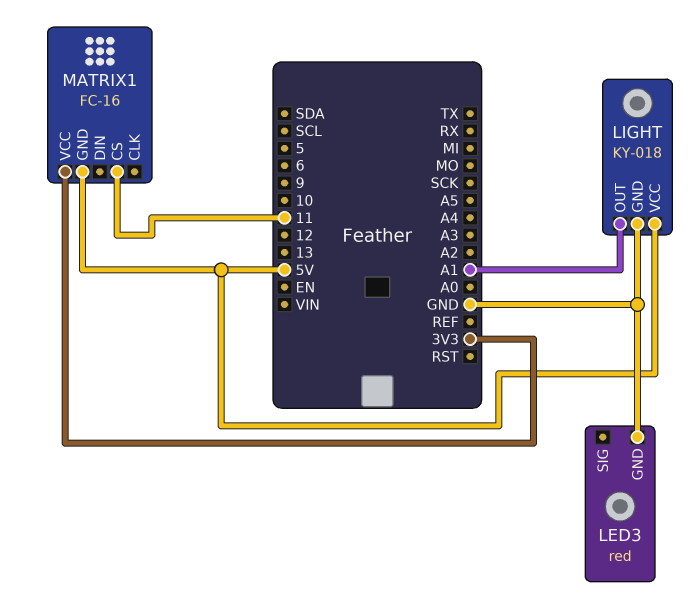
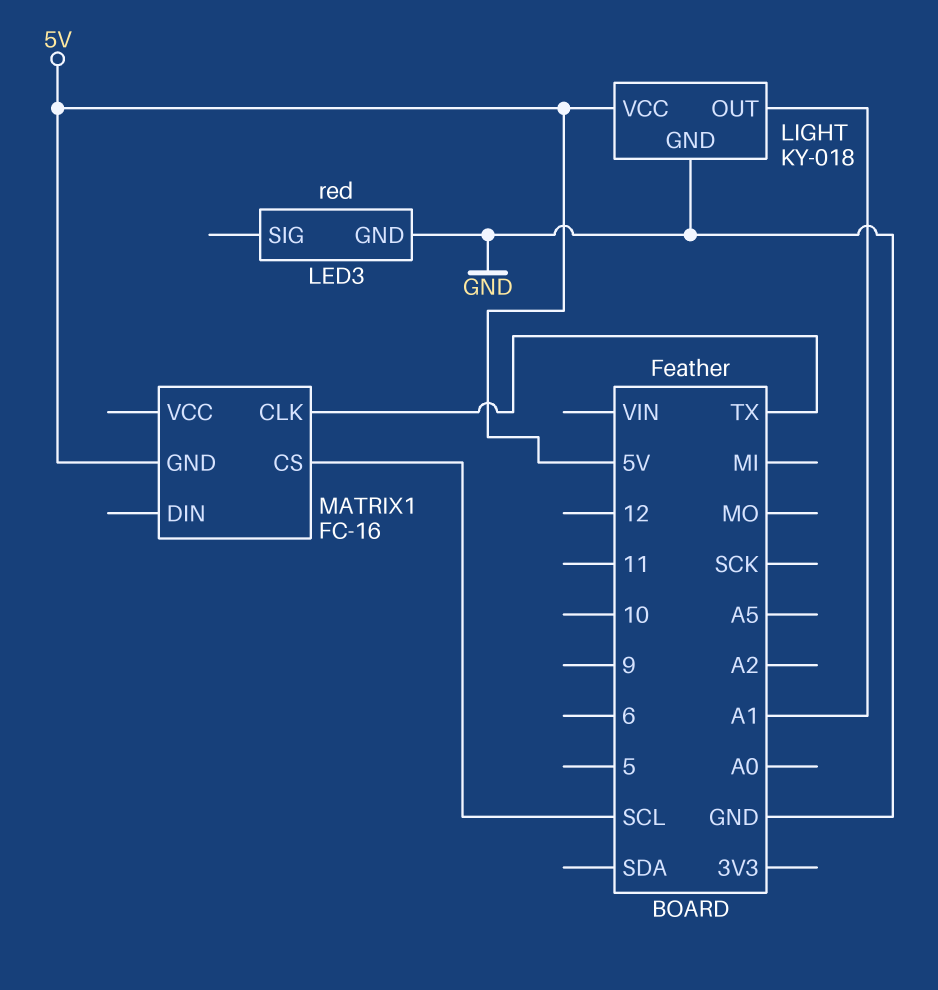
MATRIX1 pin CLK: none -> TX
MATRIX1 pin CS: 11 -> SCL
MATRIX1 pin VCC: 3V3 -> none

